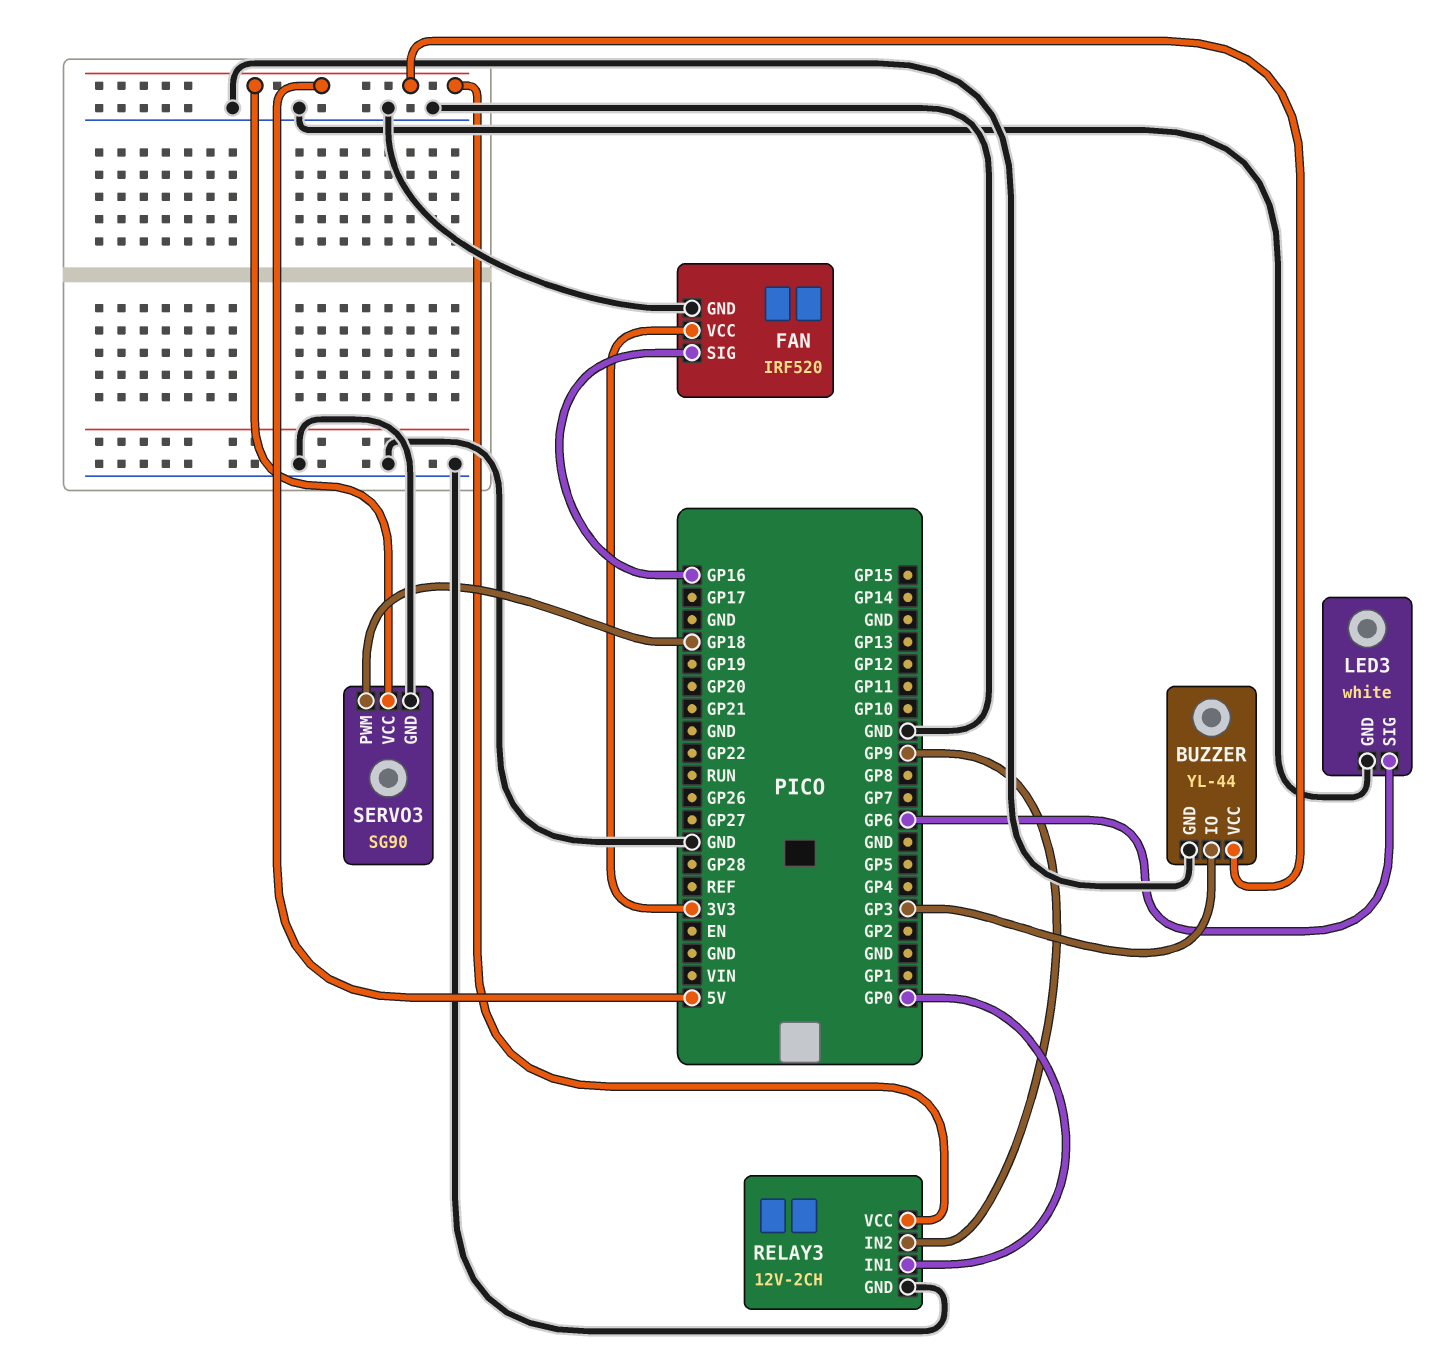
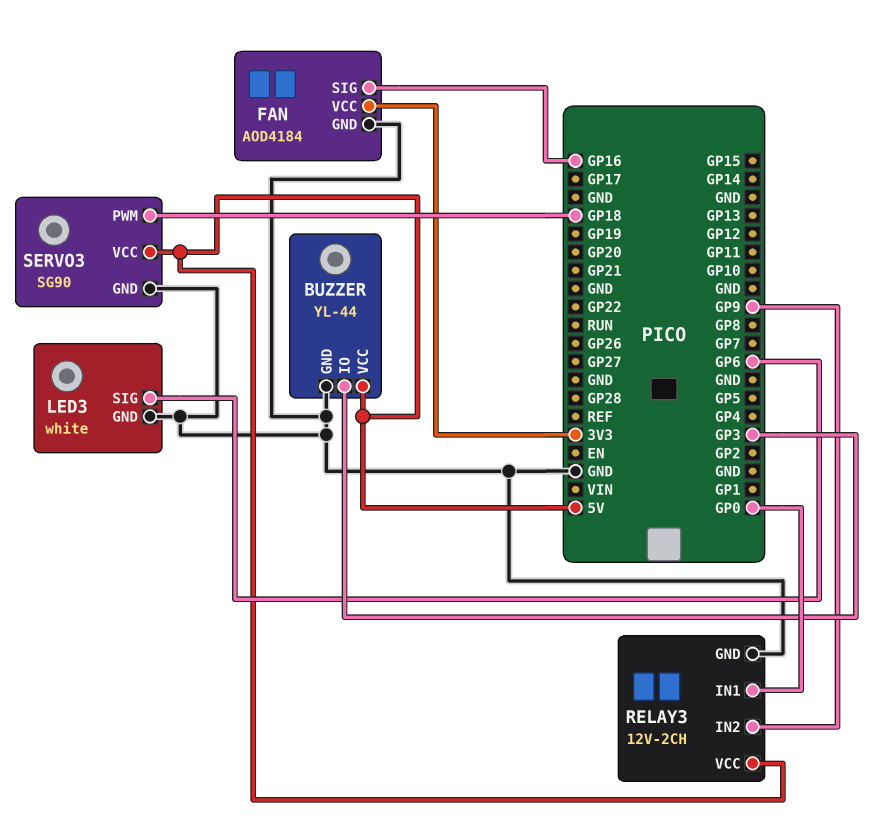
FAN: IRF520 -> AOD4184

